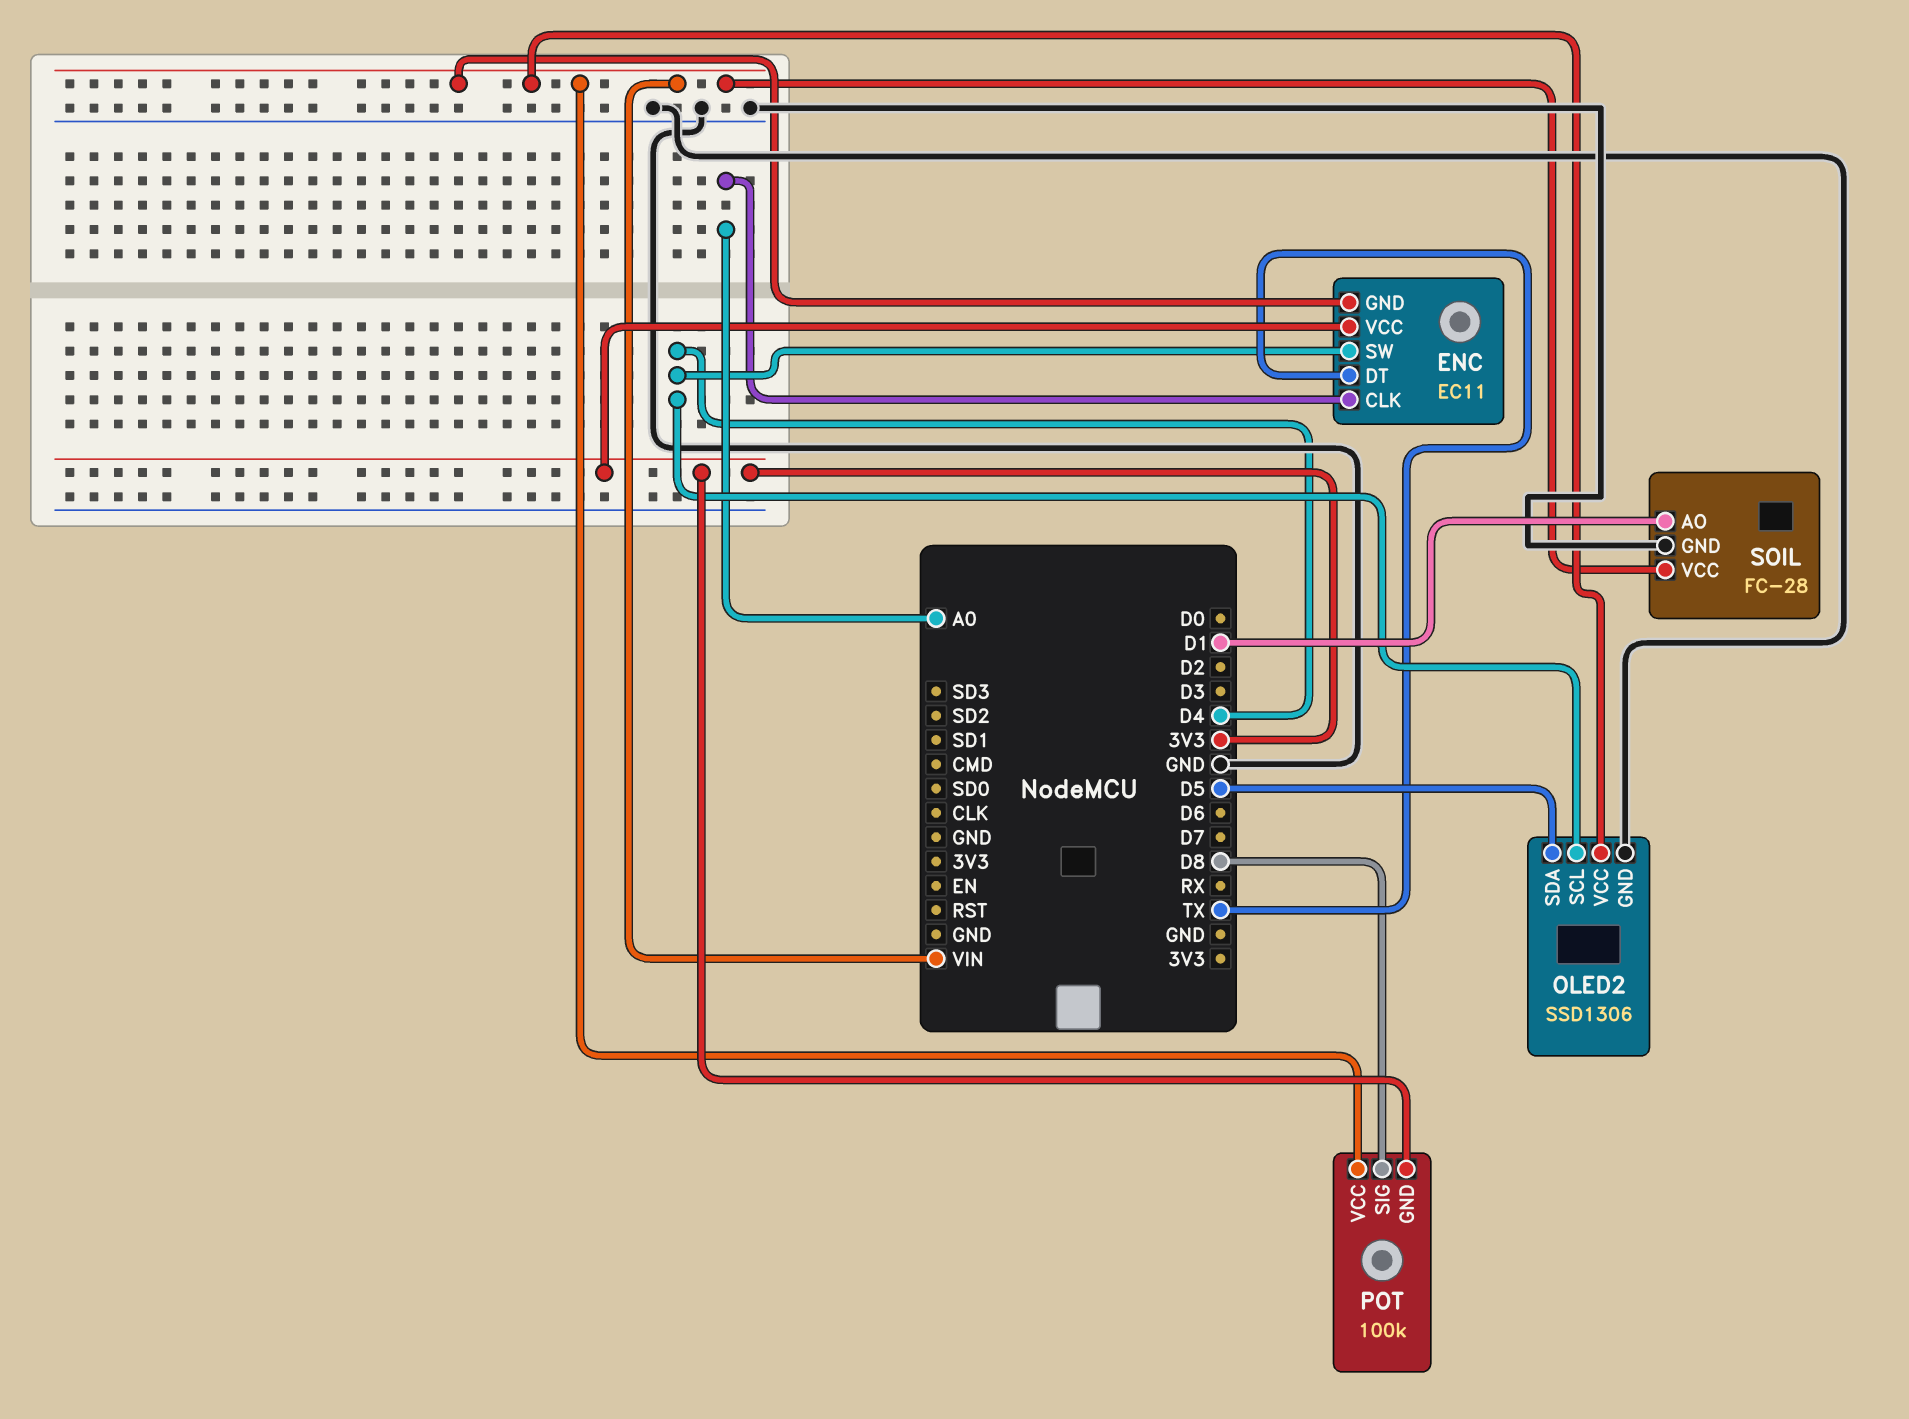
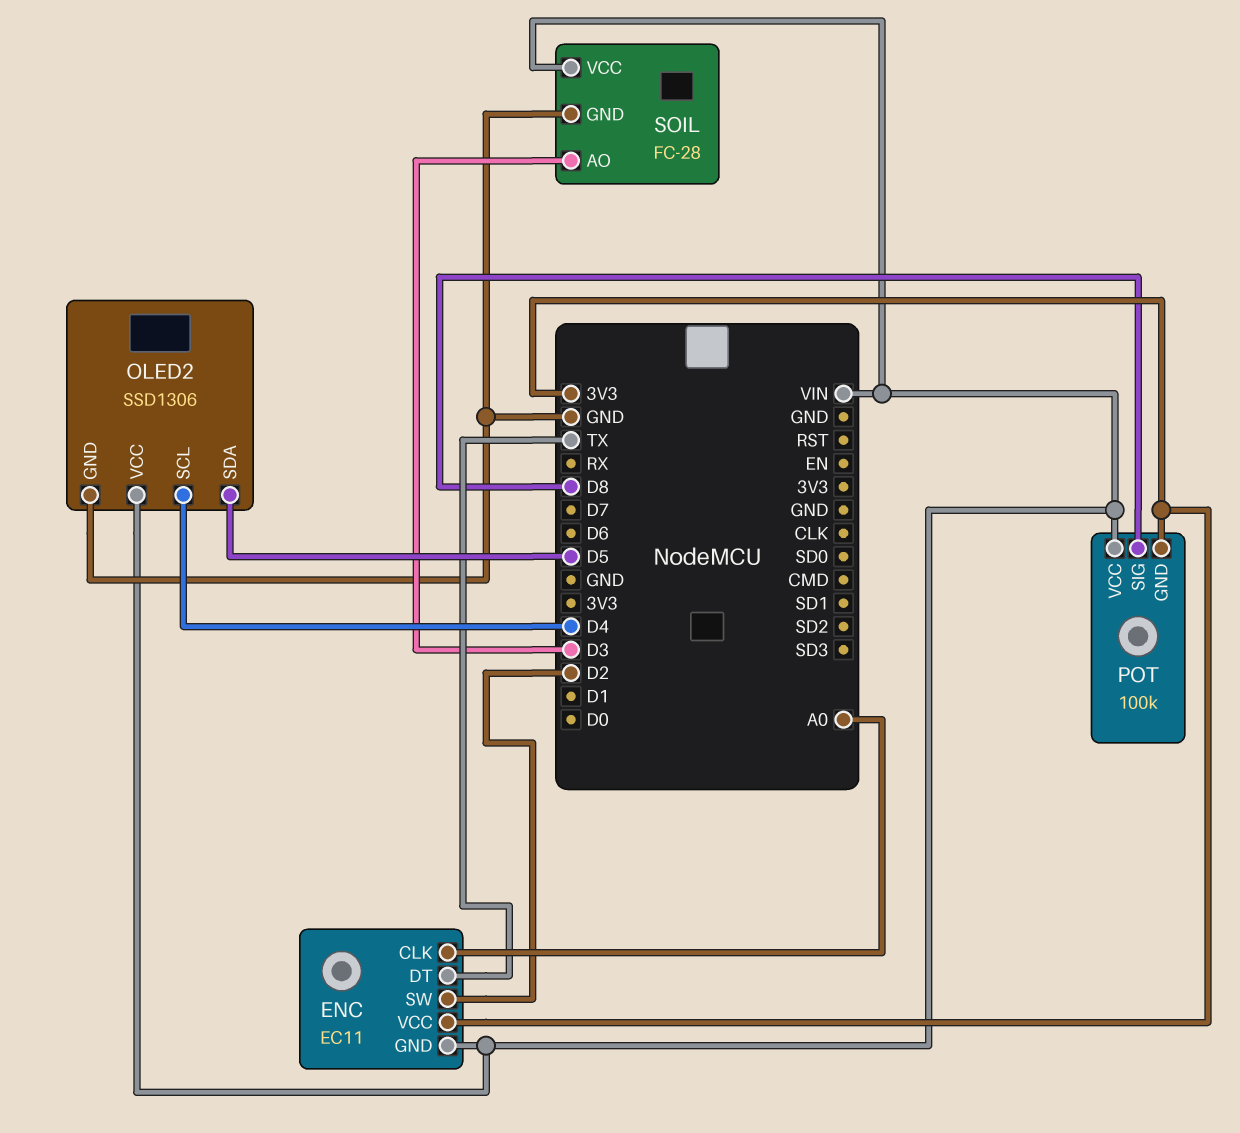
ENC pin SW: D4 -> D2
SOIL pin AO: D1 -> D3

